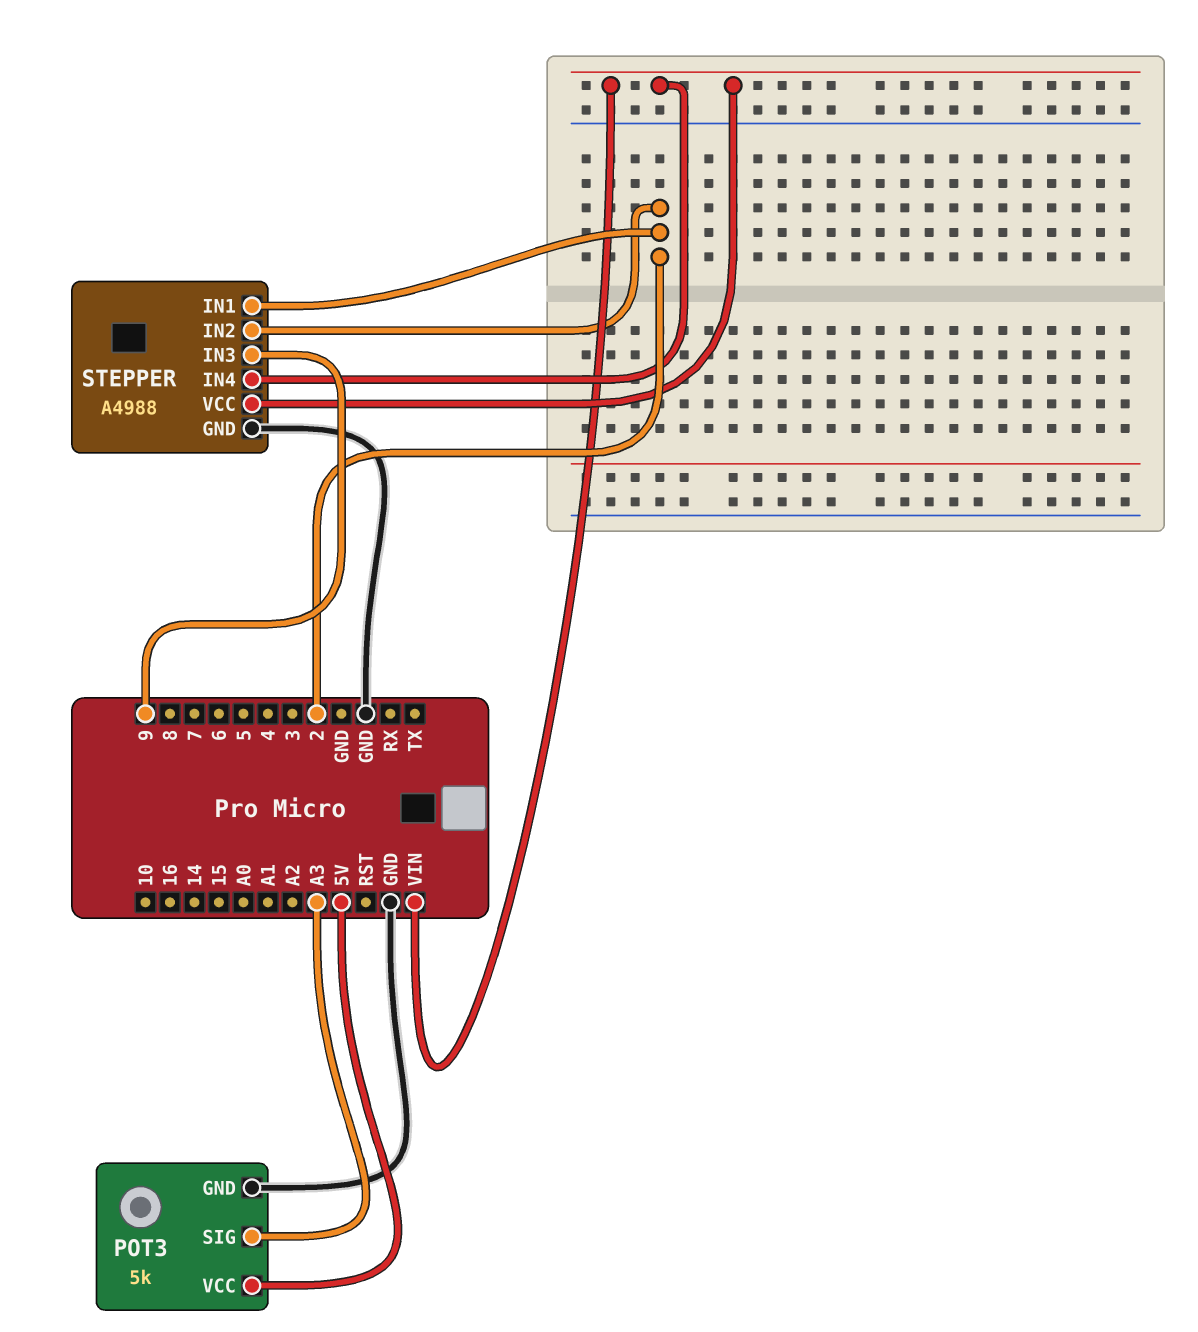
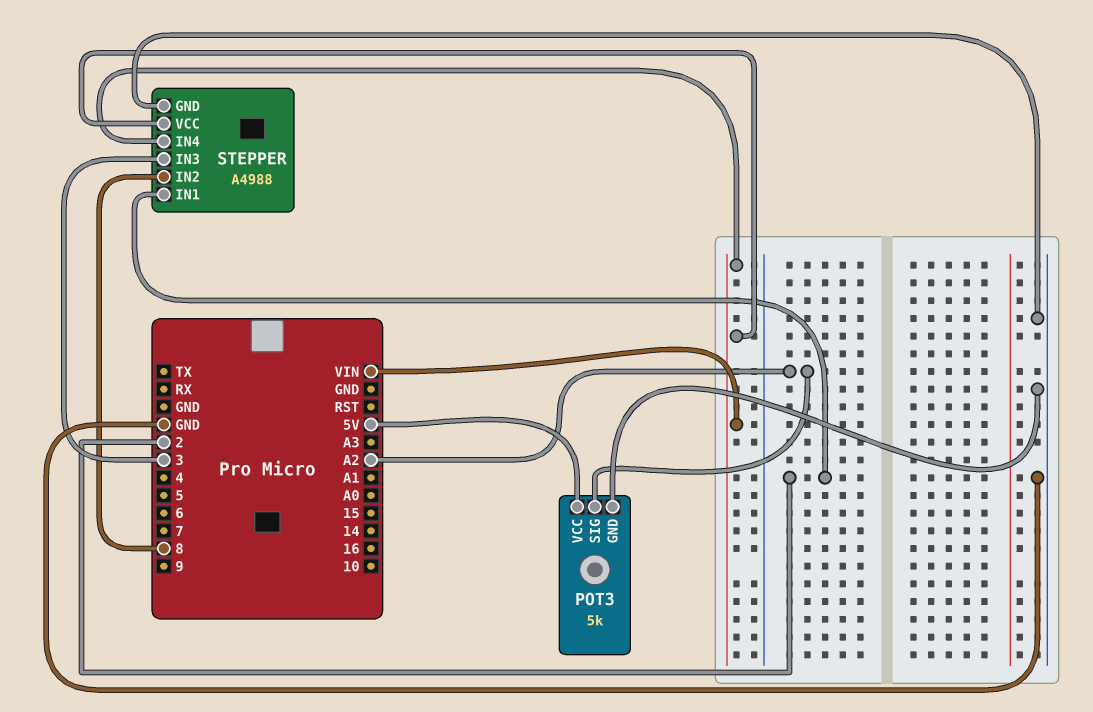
POT3 pin SIG: A3 -> A2
STEPPER pin IN2: 2 -> 8
STEPPER pin IN3: 9 -> 3

